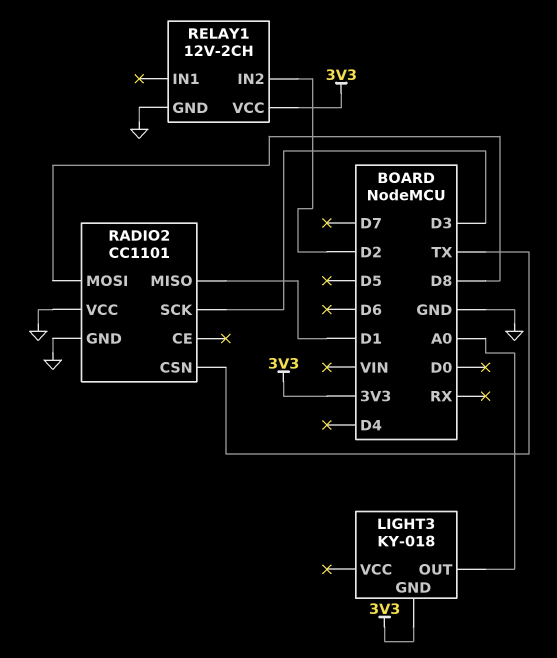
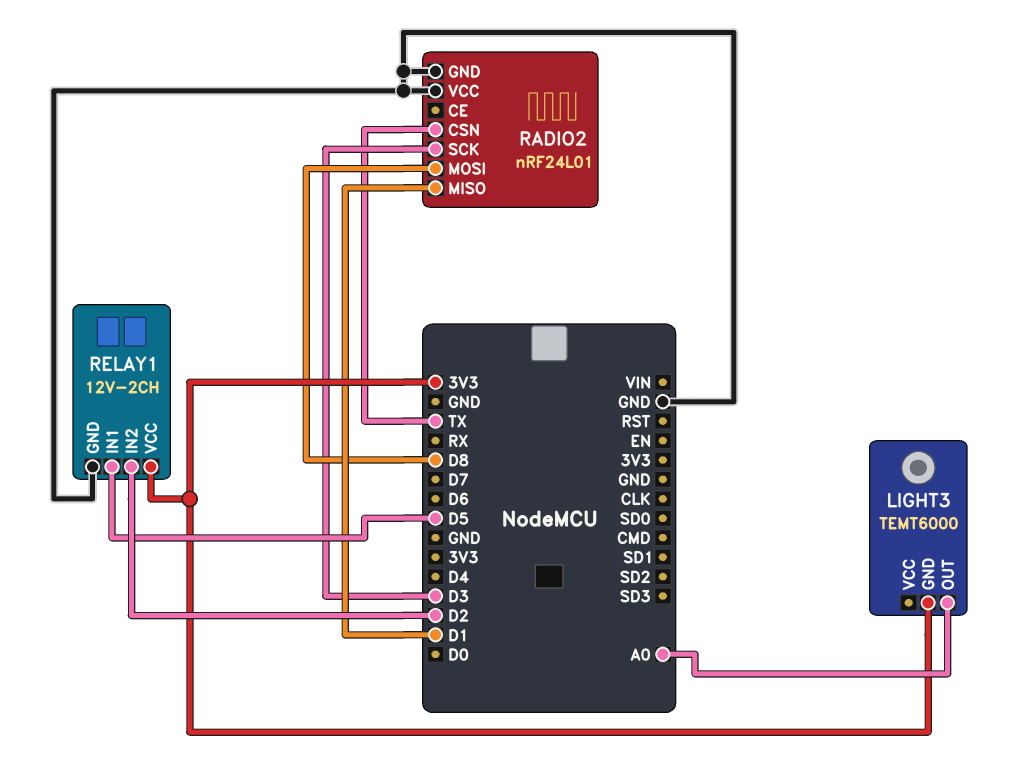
LIGHT3: KY-018 -> TEMT6000
RADIO2: CC1101 -> nRF24L01
RELAY1 pin IN1: none -> D5

